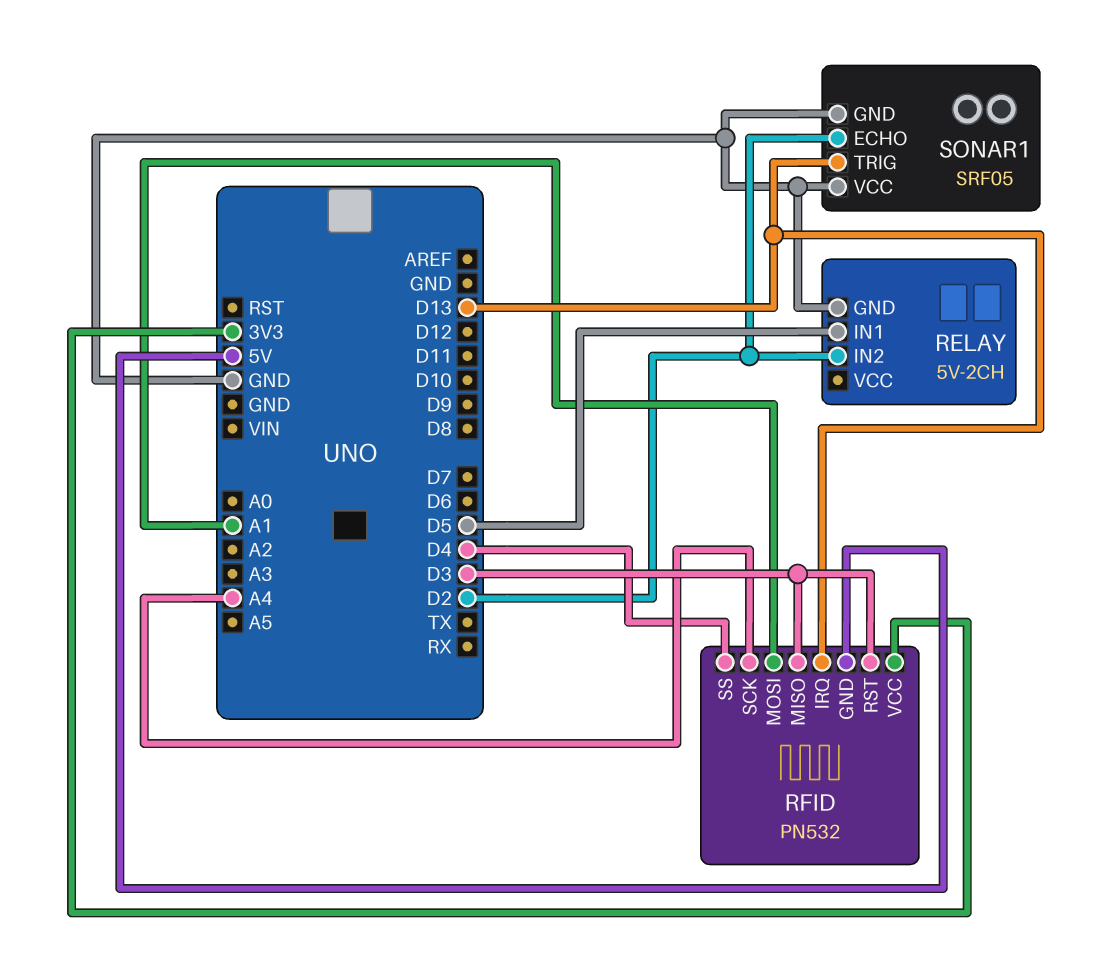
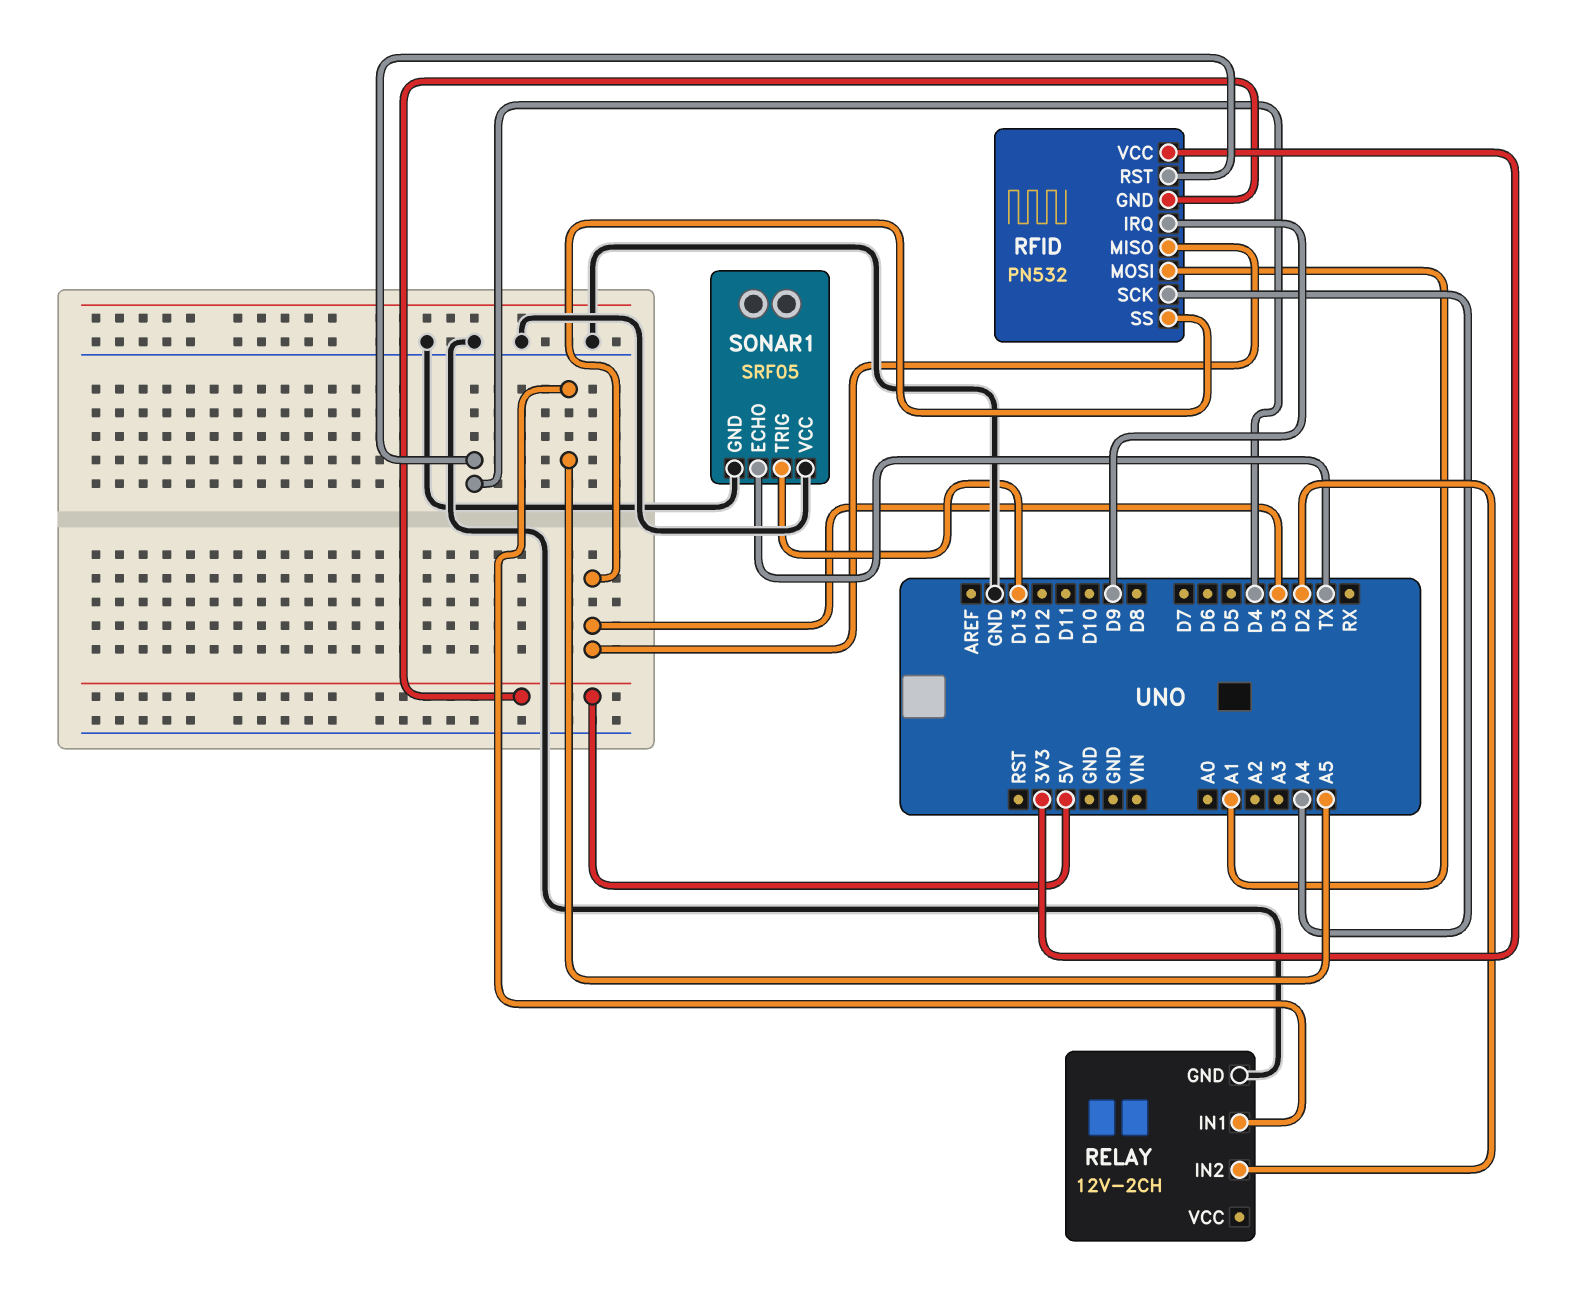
RELAY: 5V-2CH -> 12V-2CH
RELAY pin IN1: D5 -> A5
RFID pin IRQ: D13 -> D9
RFID pin RST: D3 -> D4
RFID pin SS: D4 -> D3
SONAR1 pin ECHO: D2 -> TX

